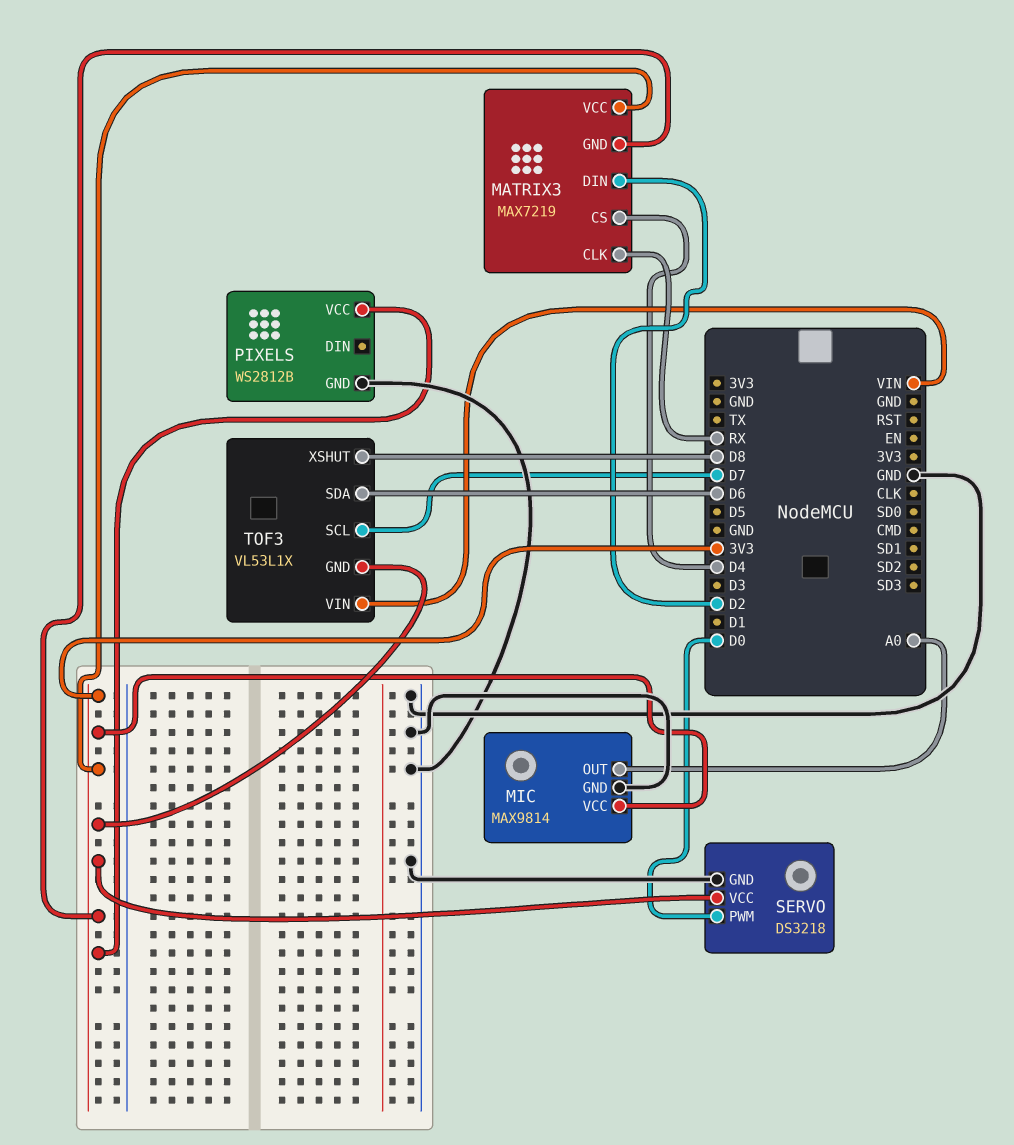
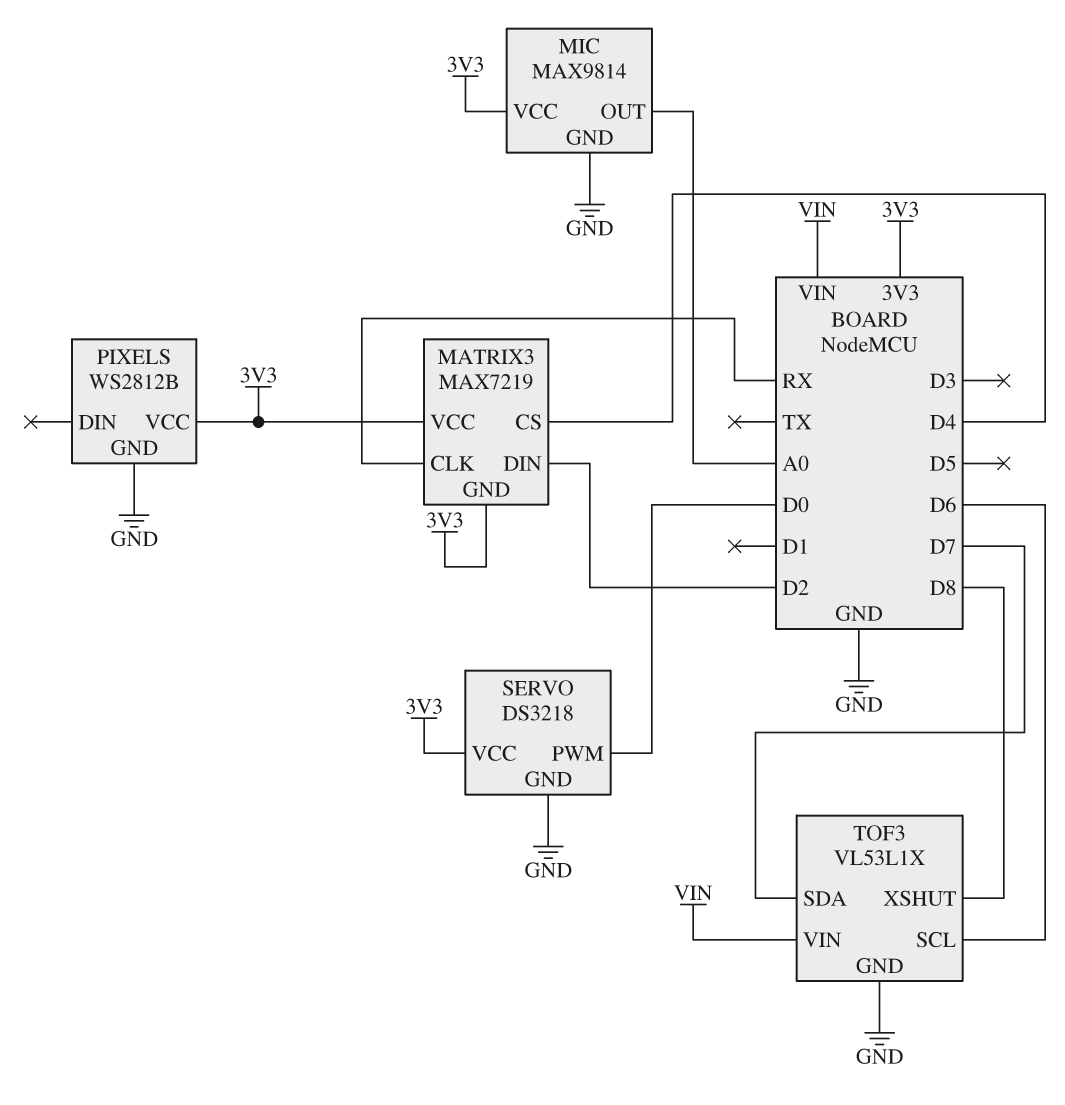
TOF3 pin GND: 3V3 -> GND
TOF3 pin SCL: D7 -> D6
TOF3 pin SDA: D6 -> D7

